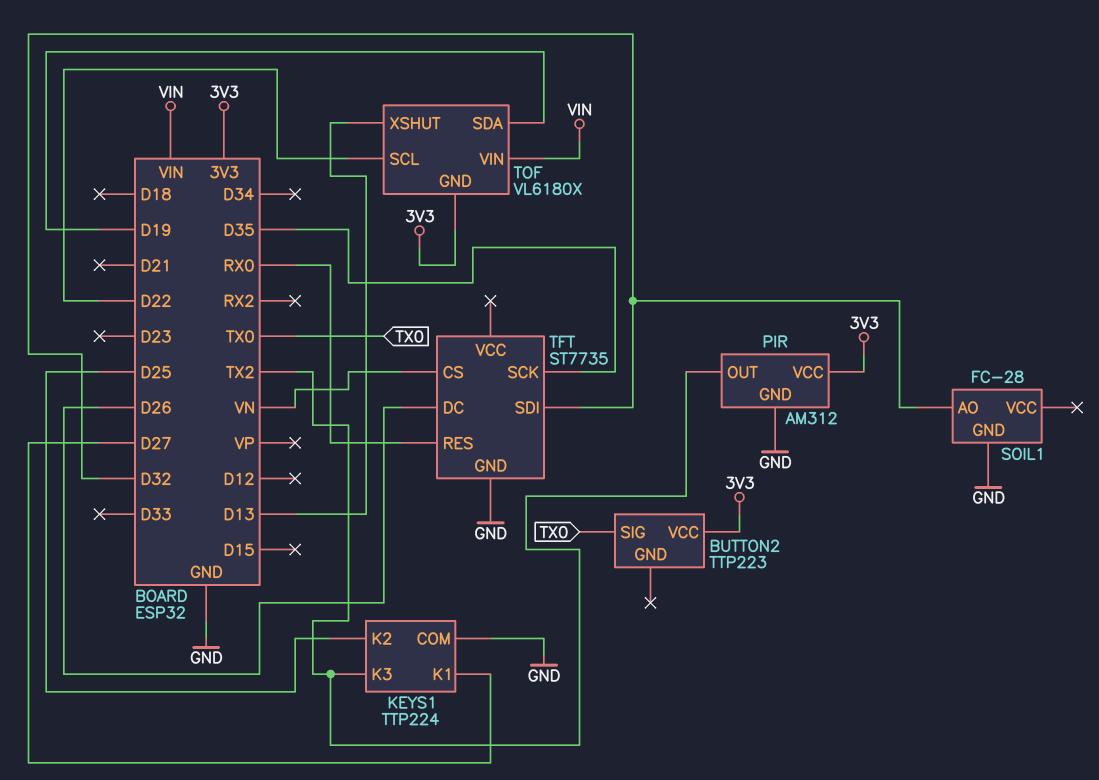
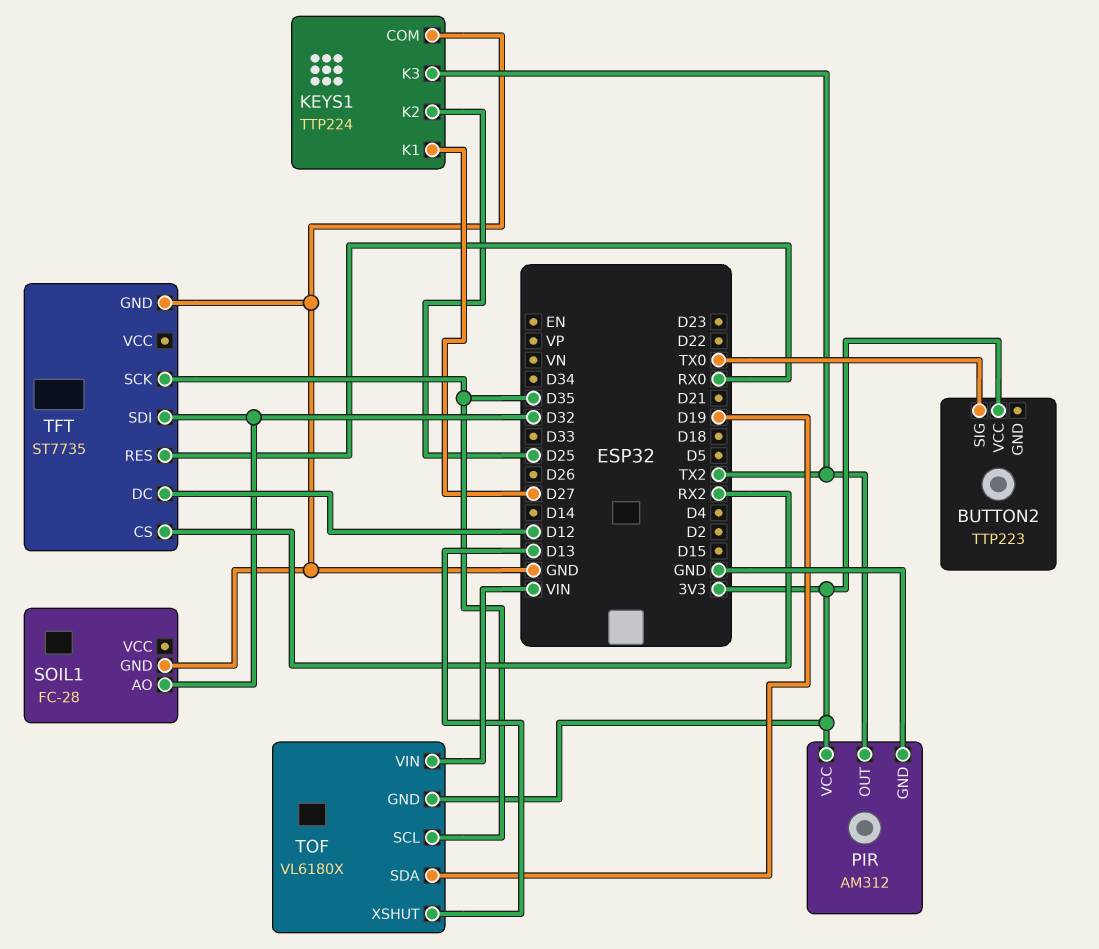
TFT pin CS: VN -> RX2
TFT pin DC: D26 -> D12
TOF pin SCL: D22 -> D35

